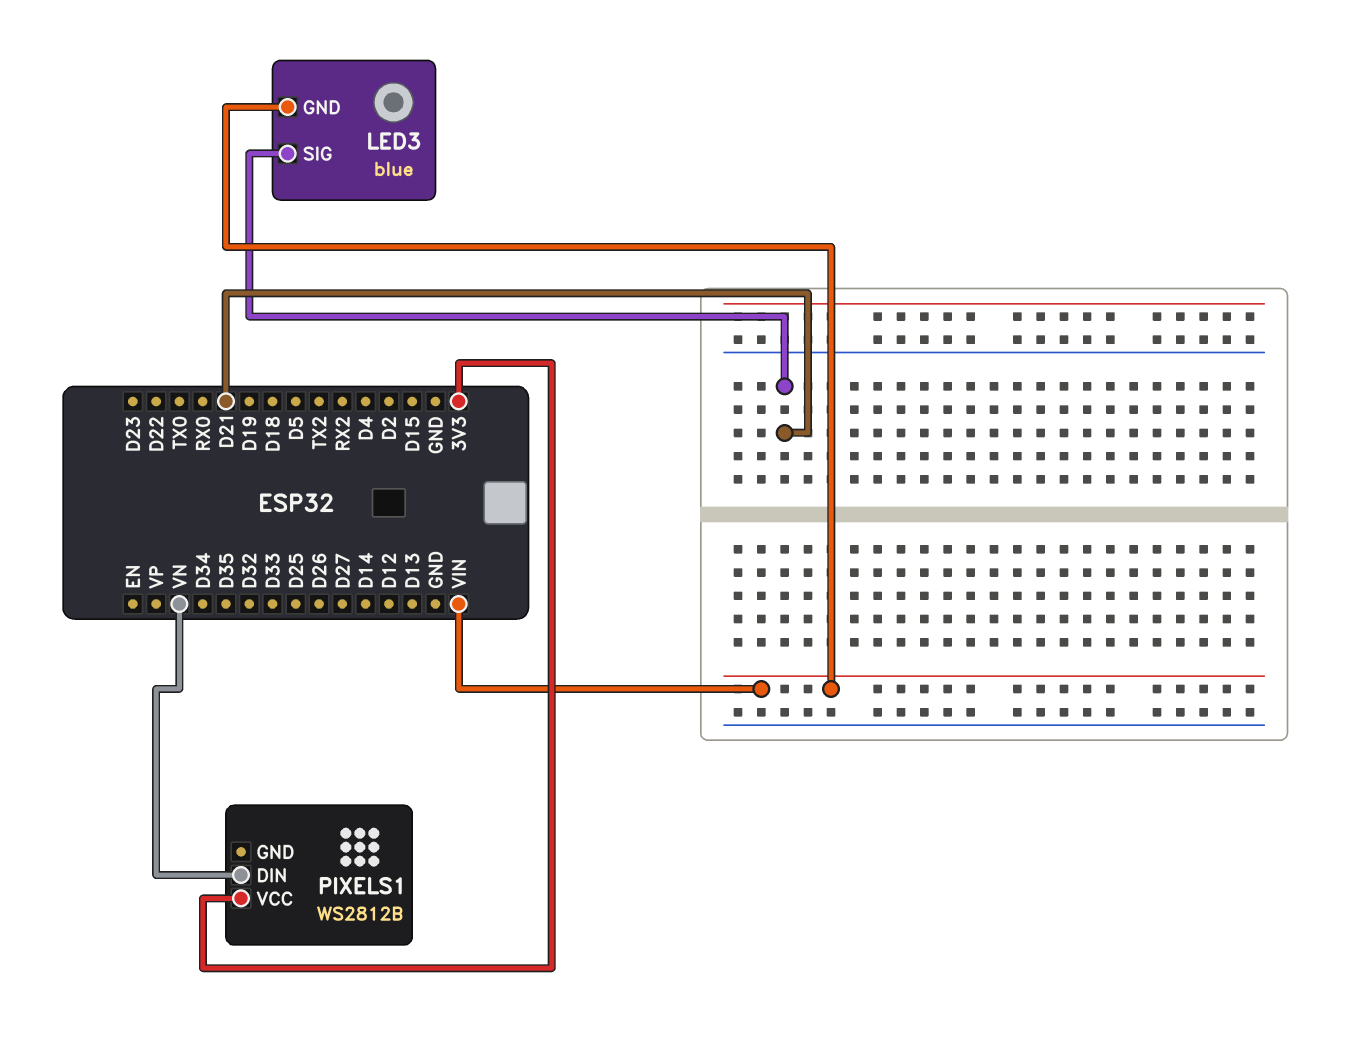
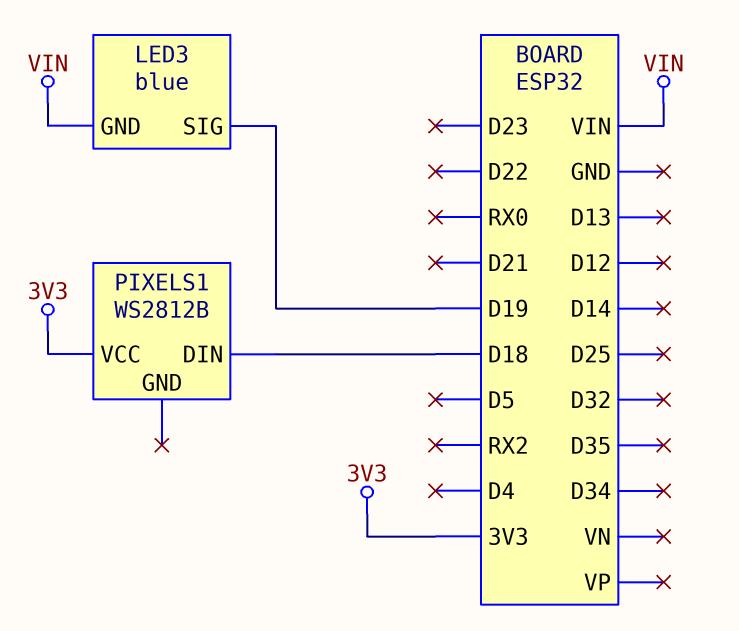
LED3 pin SIG: D21 -> D19
PIXELS1 pin DIN: VN -> D18

